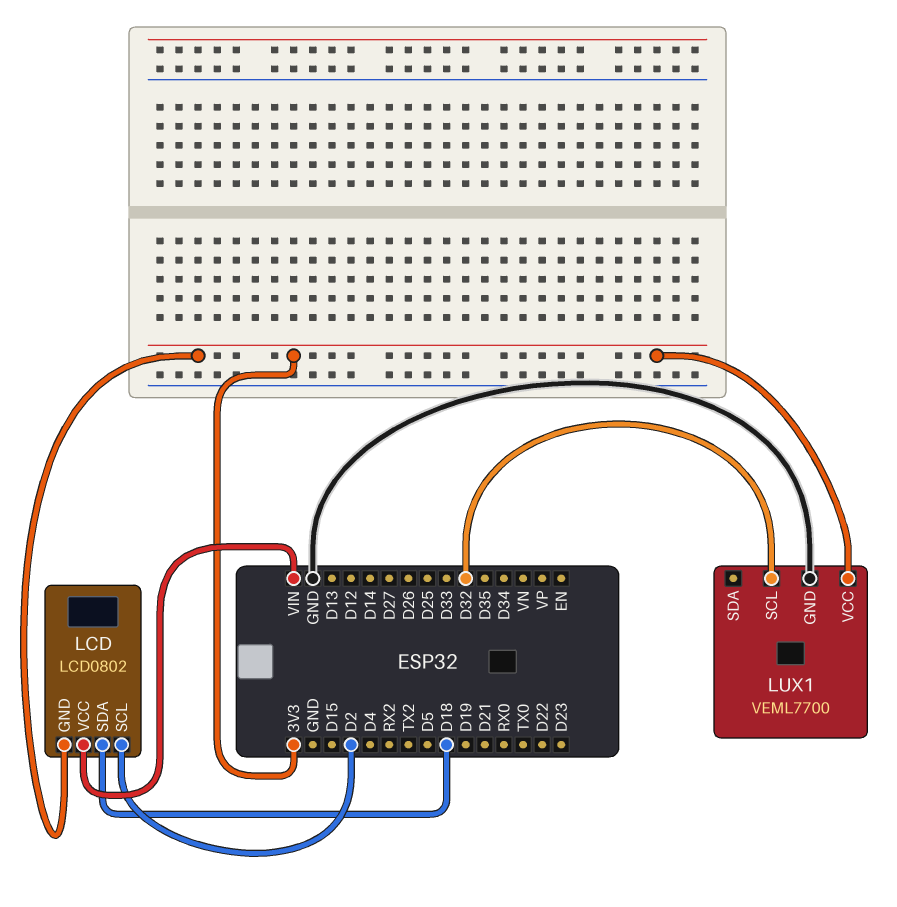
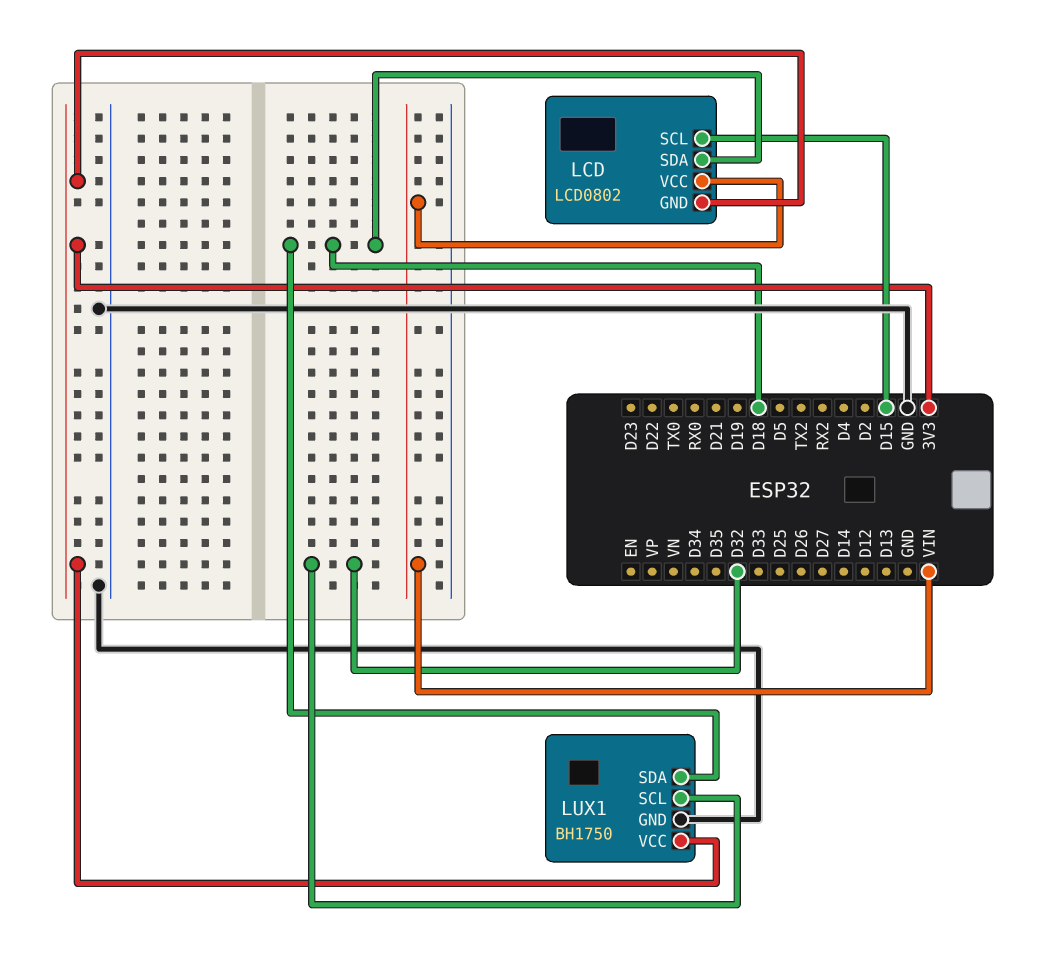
LCD pin SCL: D2 -> D15
LUX1: VEML7700 -> BH1750
LUX1 pin SDA: none -> D18

